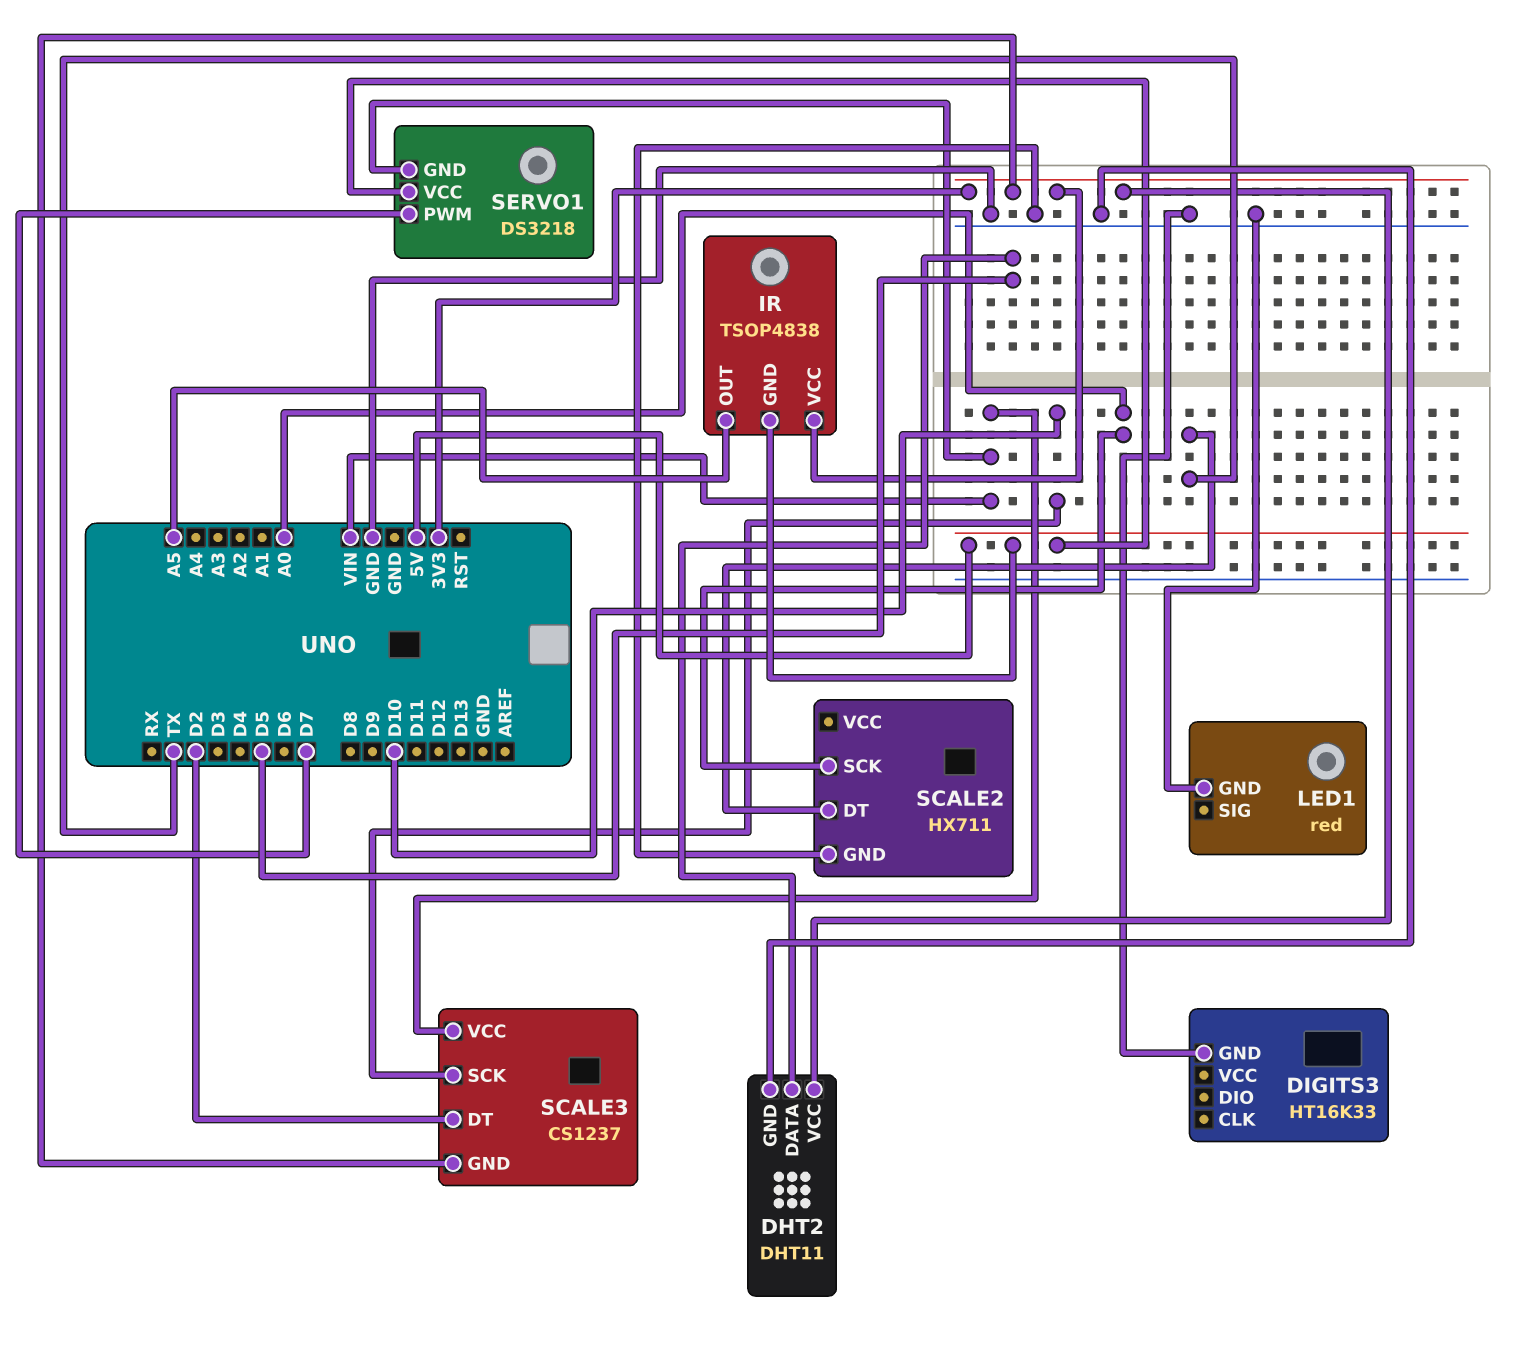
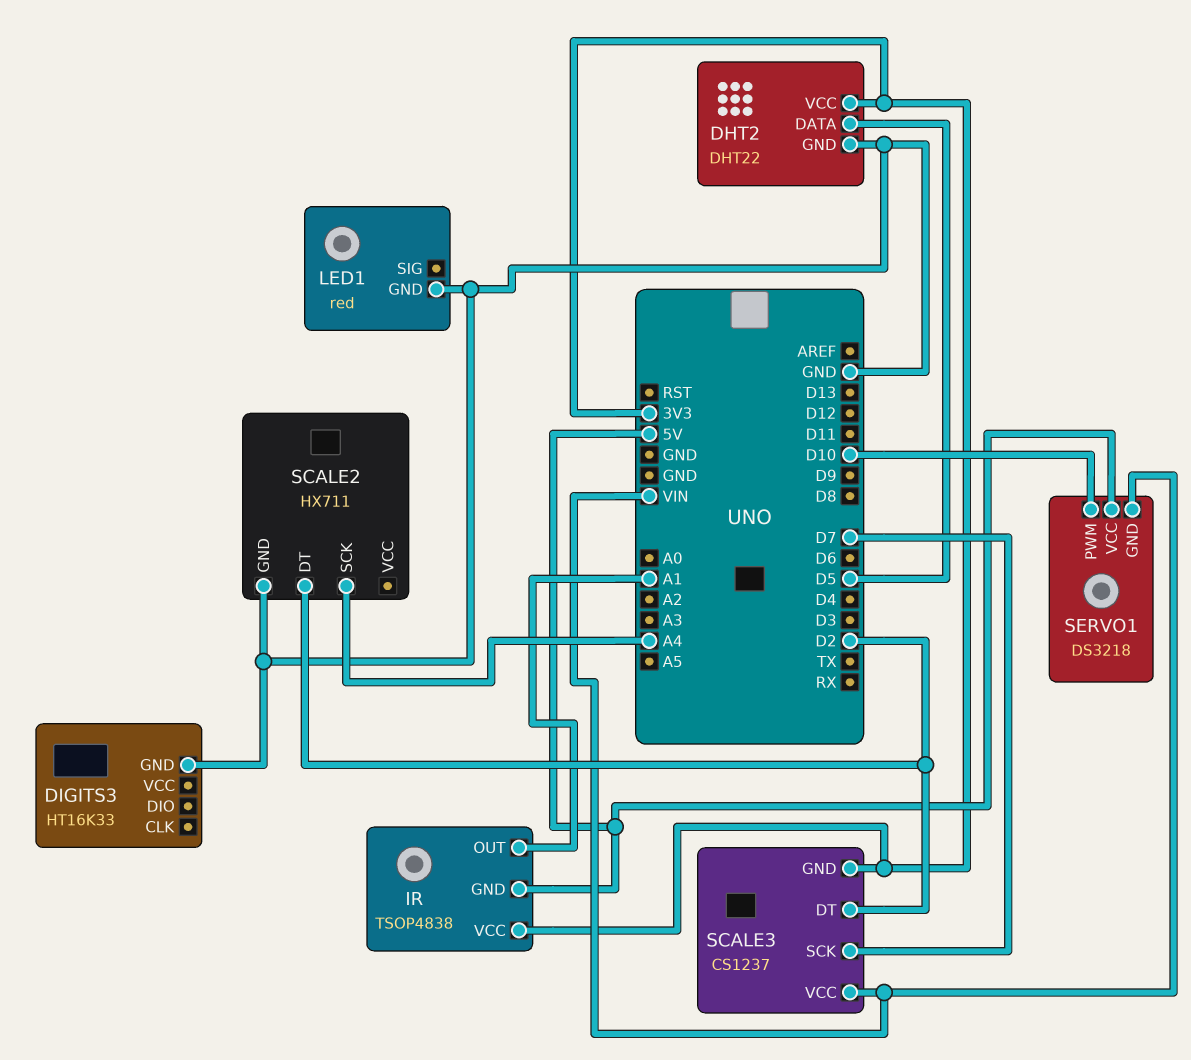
DHT2: DHT11 -> DHT22
IR pin OUT: A5 -> A1
SCALE2 pin DT: TX -> D2
SCALE2 pin SCK: A0 -> A4
SCALE3 pin SCK: D10 -> D7
SERVO1 pin PWM: D7 -> D10

